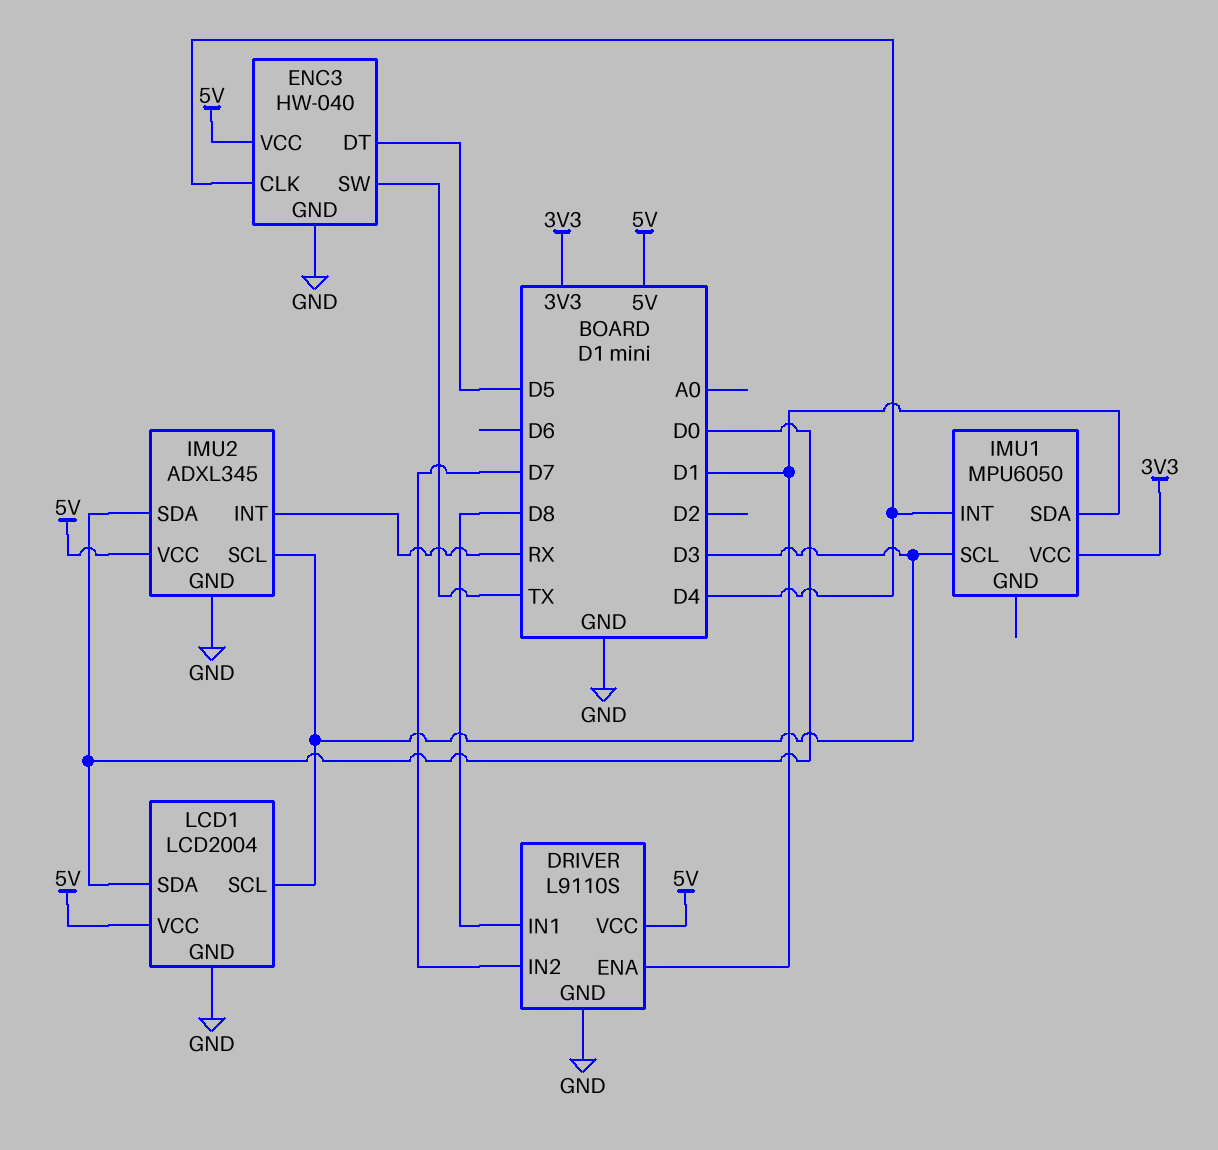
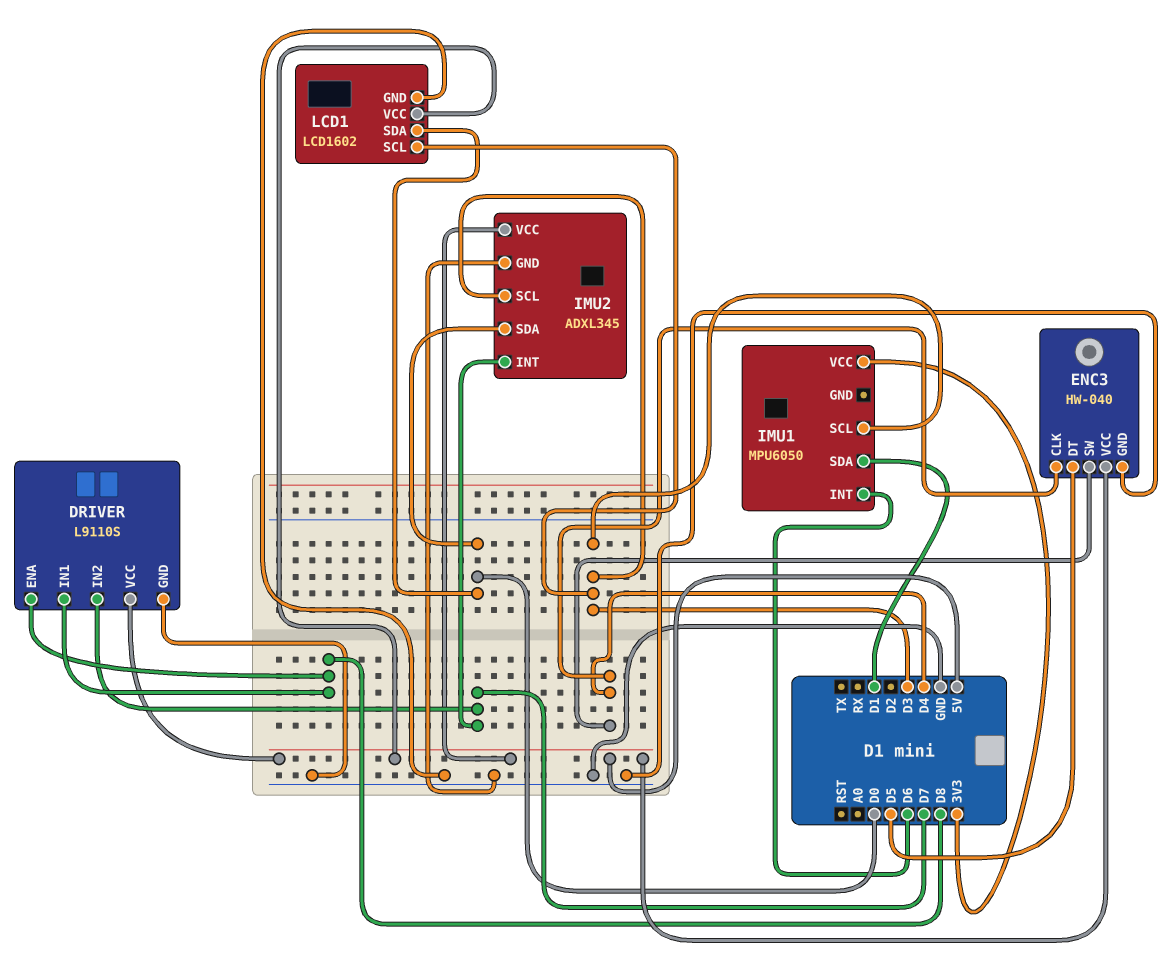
DRIVER pin ENA: D1 -> D8
ENC3 pin SW: TX -> D4
IMU1 pin INT: D4 -> D6
IMU2 pin INT: RX -> D7
LCD1: LCD2004 -> LCD1602

